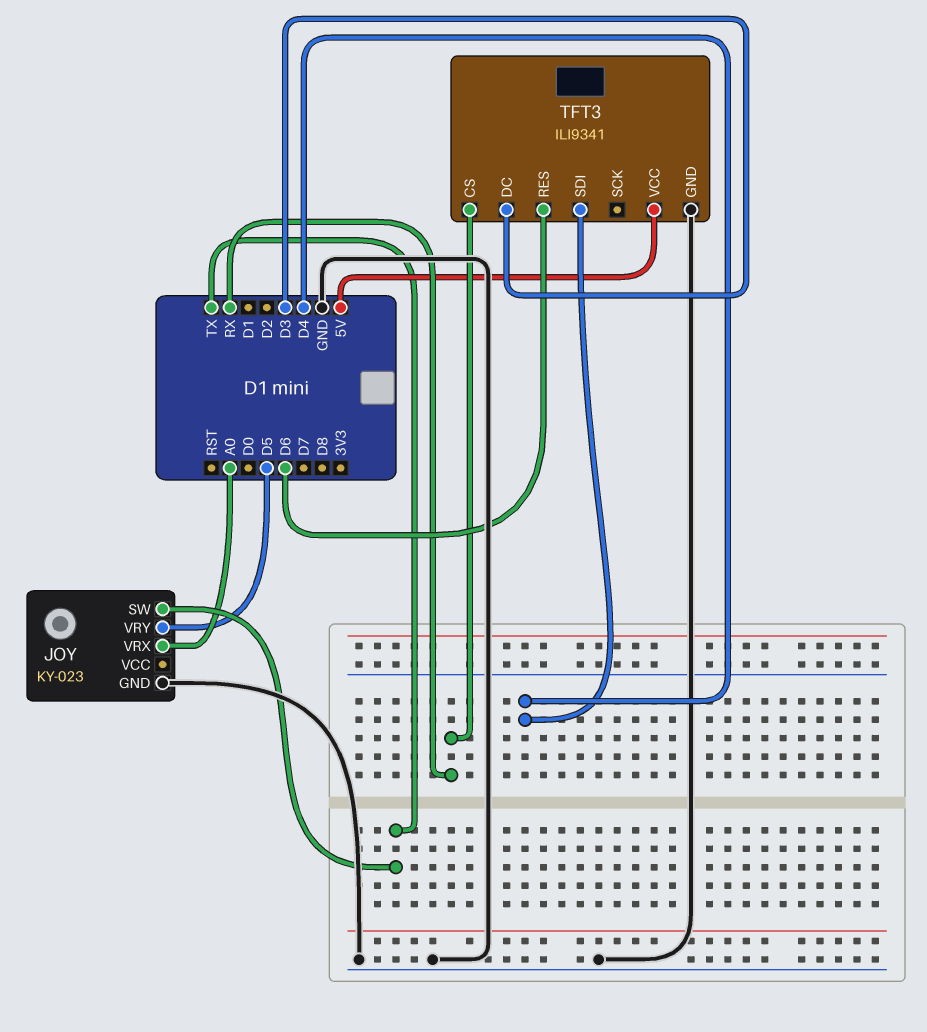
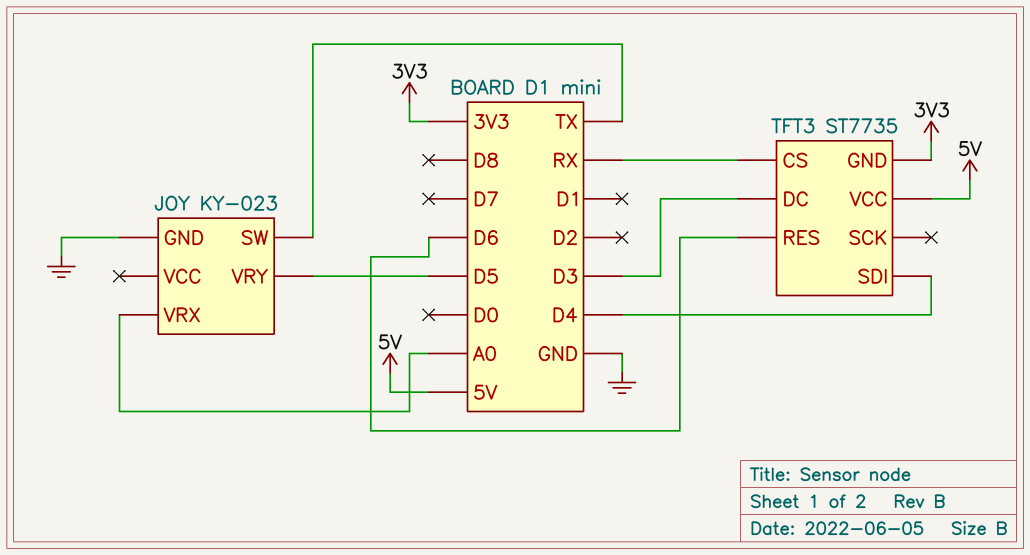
TFT3: ILI9341 -> ST7735
TFT3 pin GND: GND -> 3V3

